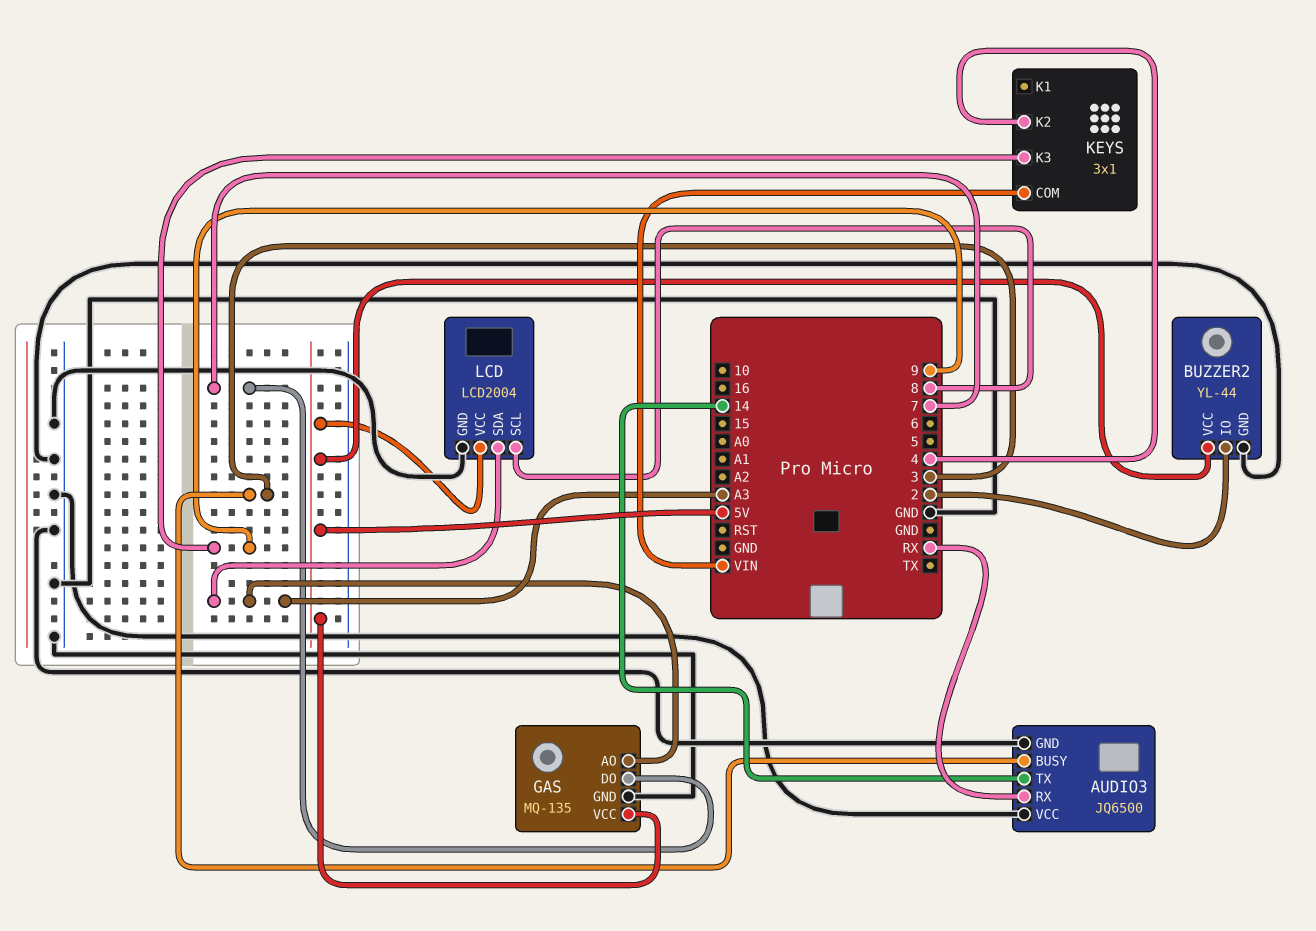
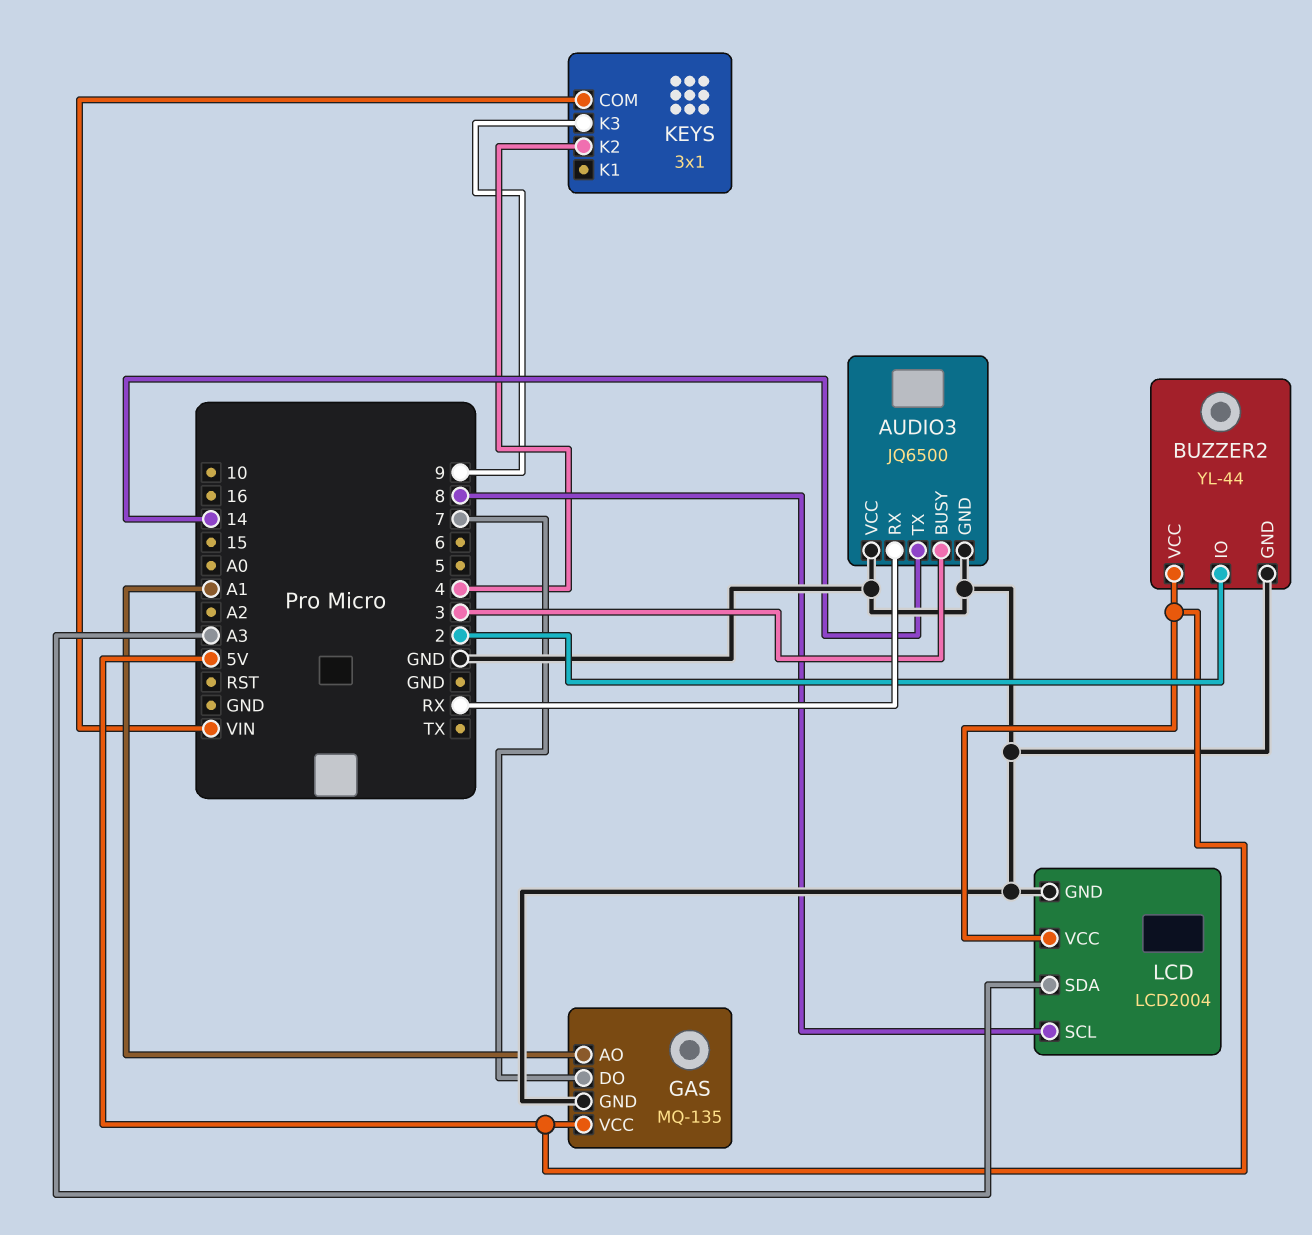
GAS pin AO: A3 -> A1

